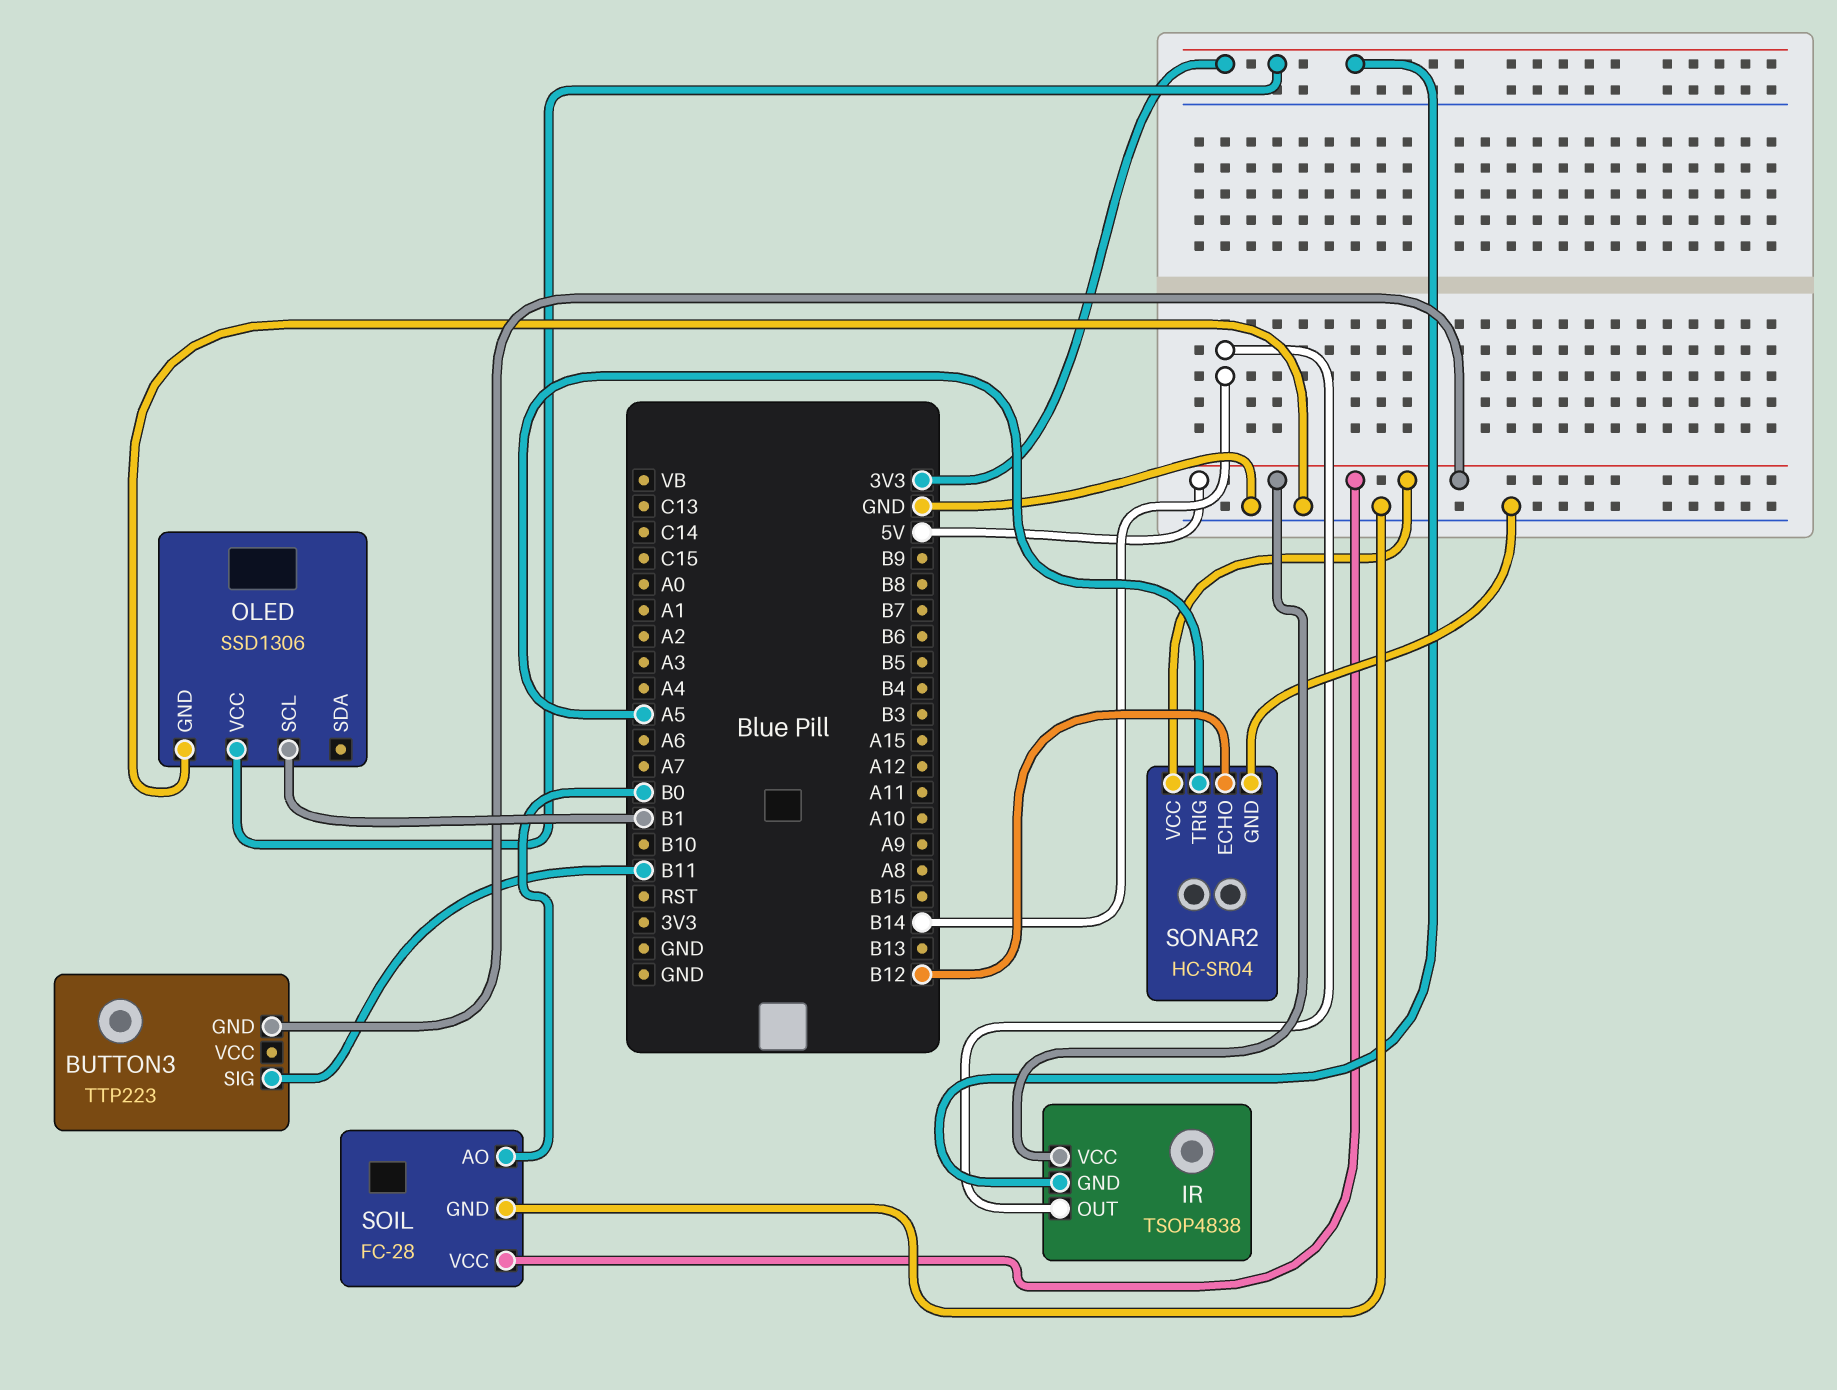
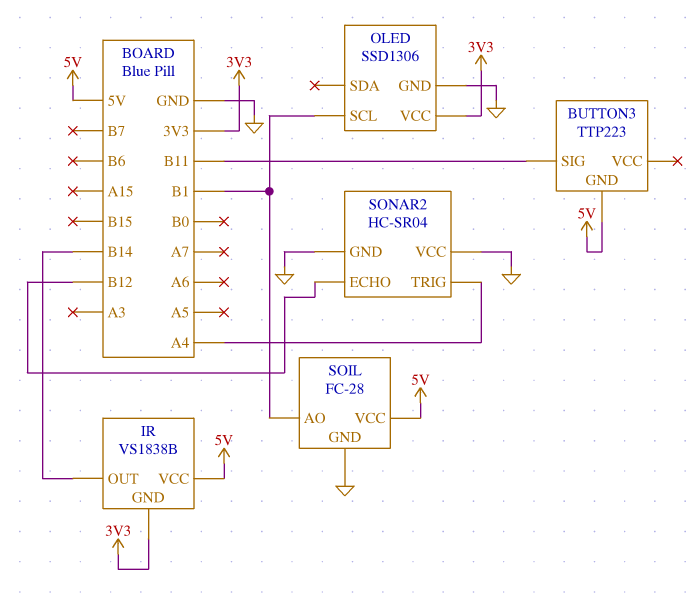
IR: TSOP4838 -> VS1838B
SOIL pin AO: B0 -> B1
SONAR2 pin TRIG: A5 -> A4
SONAR2 pin VCC: 5V -> GND

